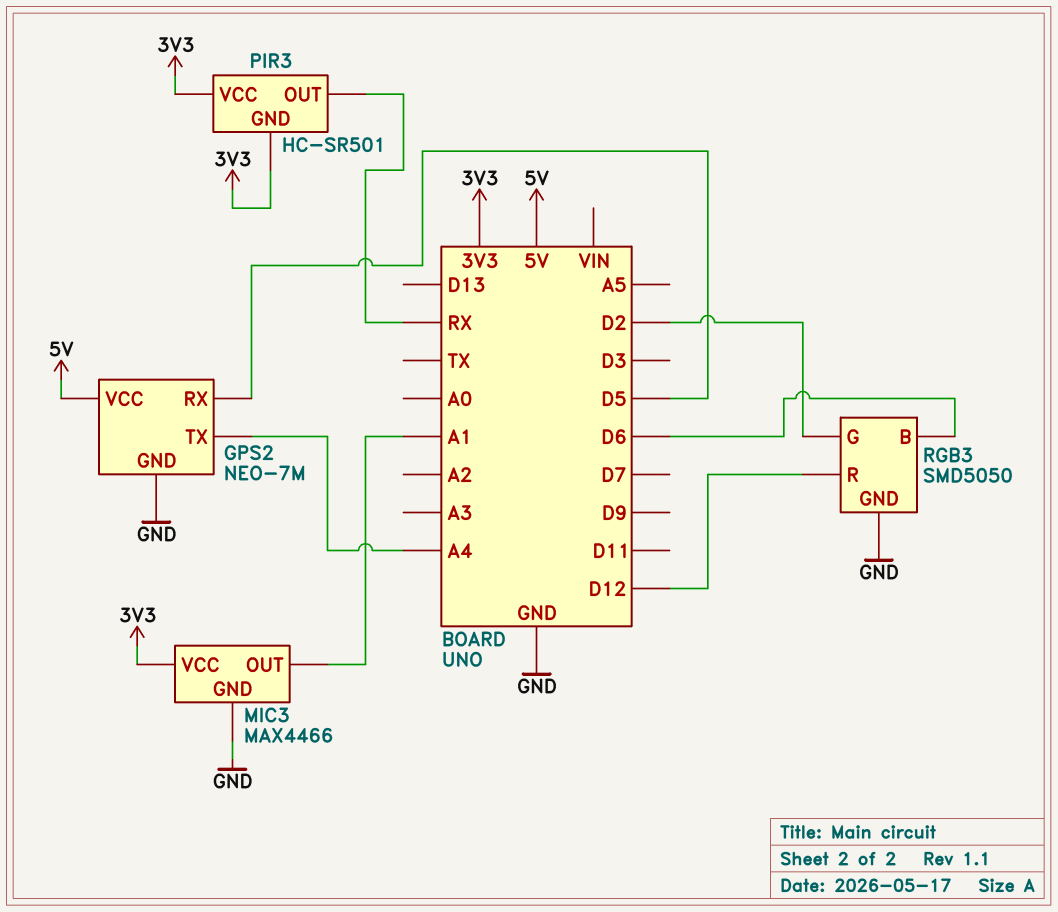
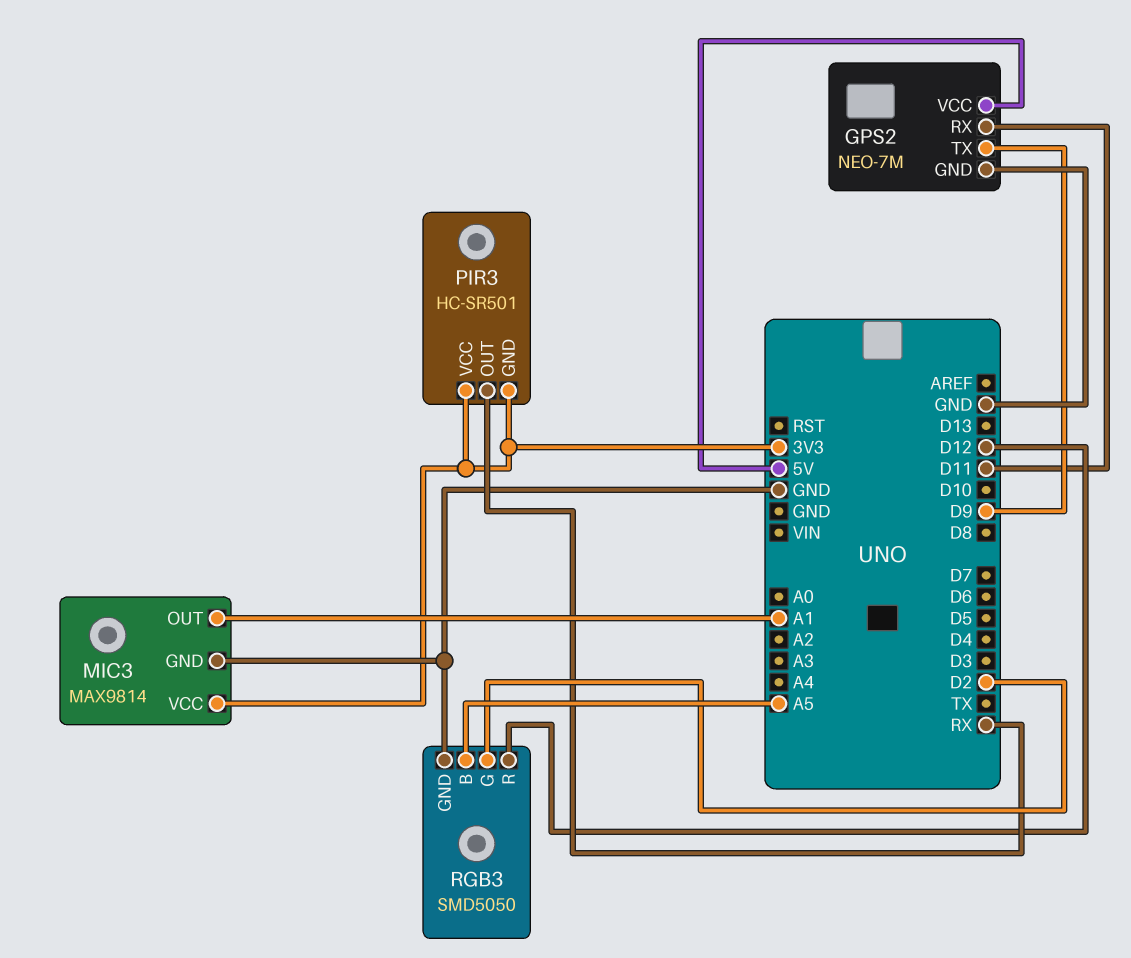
GPS2 pin RX: D5 -> D11
GPS2 pin TX: A4 -> D9
MIC3: MAX4466 -> MAX9814
RGB3 pin B: D6 -> A5

